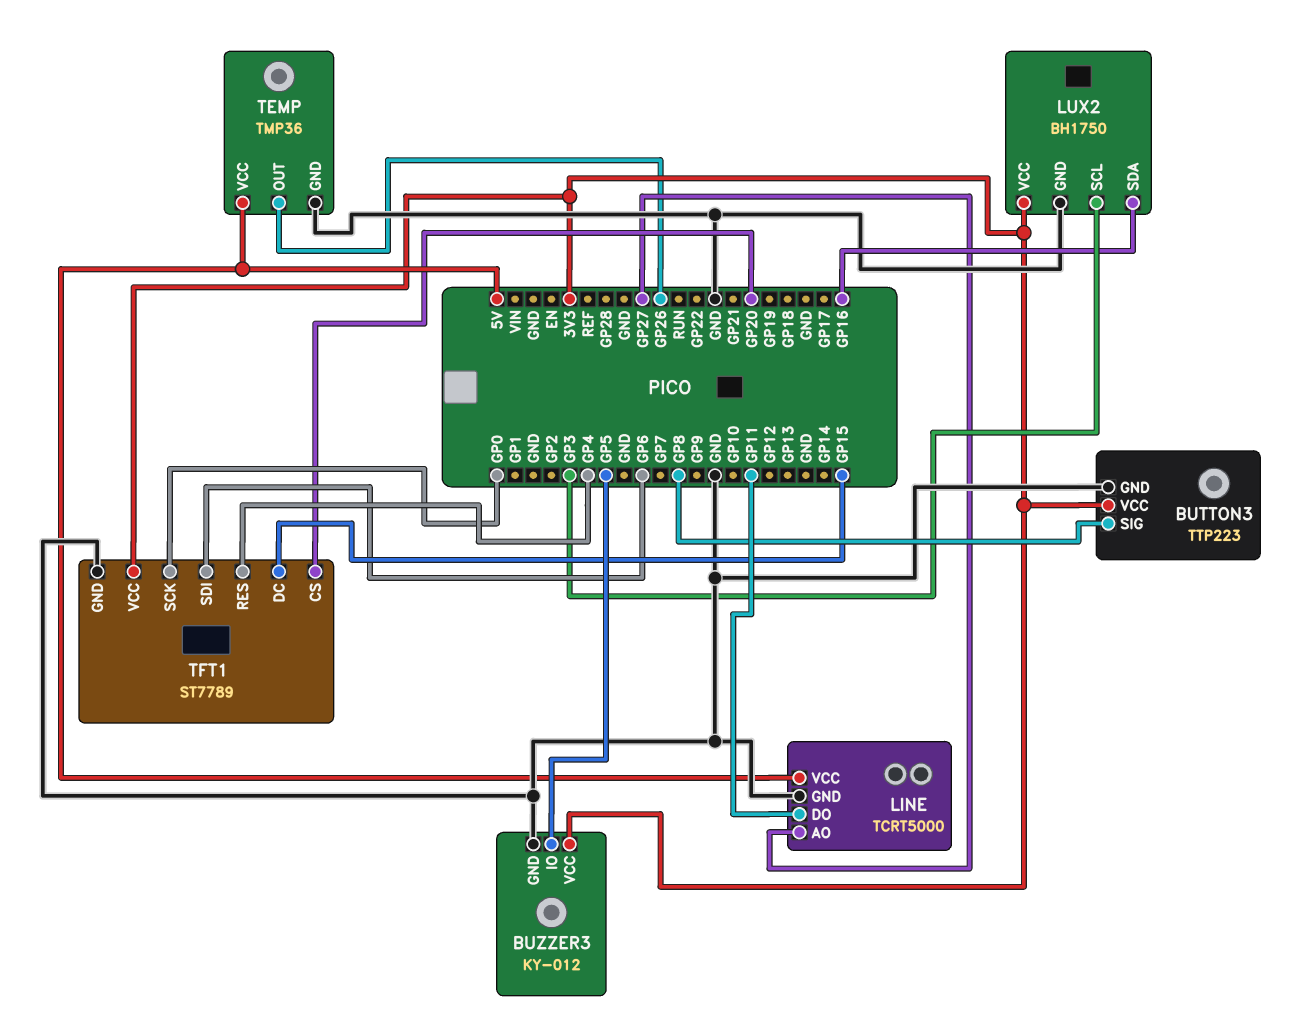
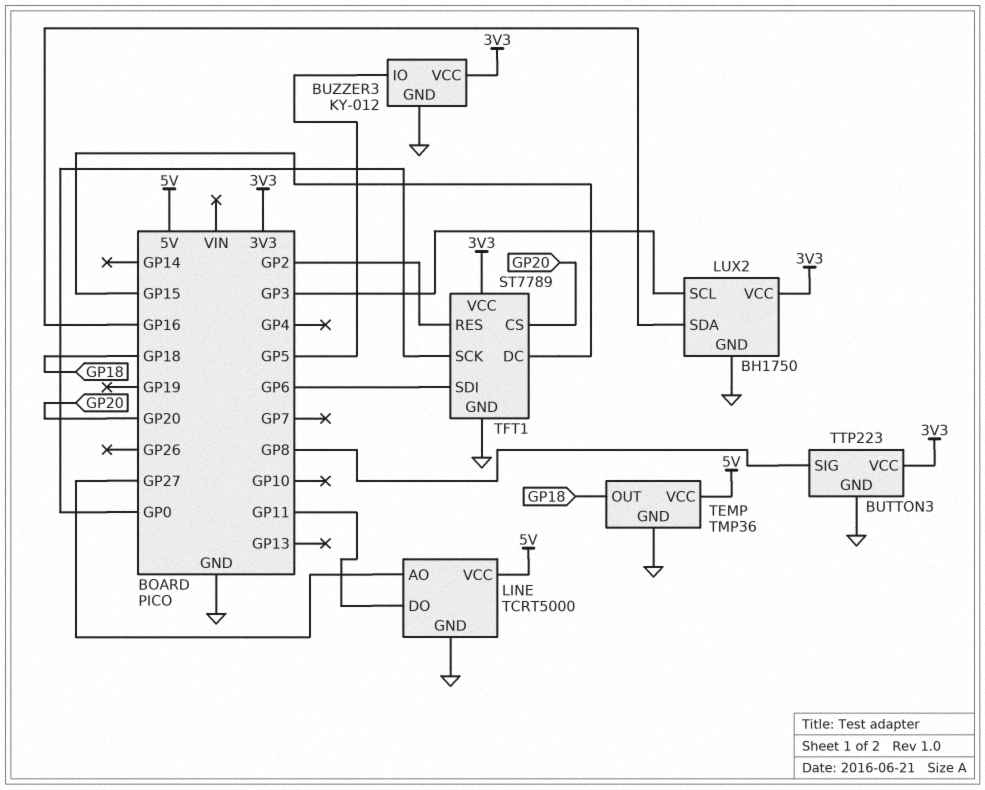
TEMP pin OUT: GP26 -> GP18
TFT1 pin RES: GP4 -> GP2

